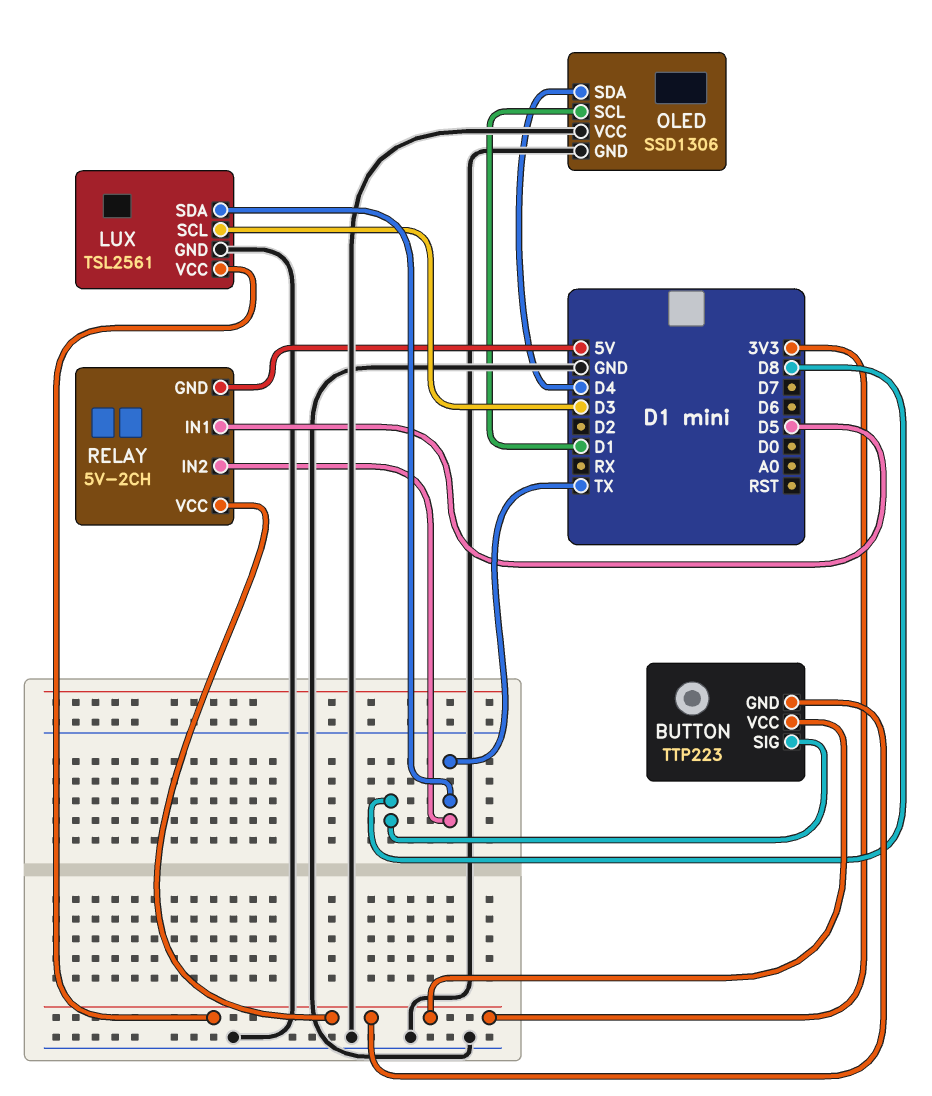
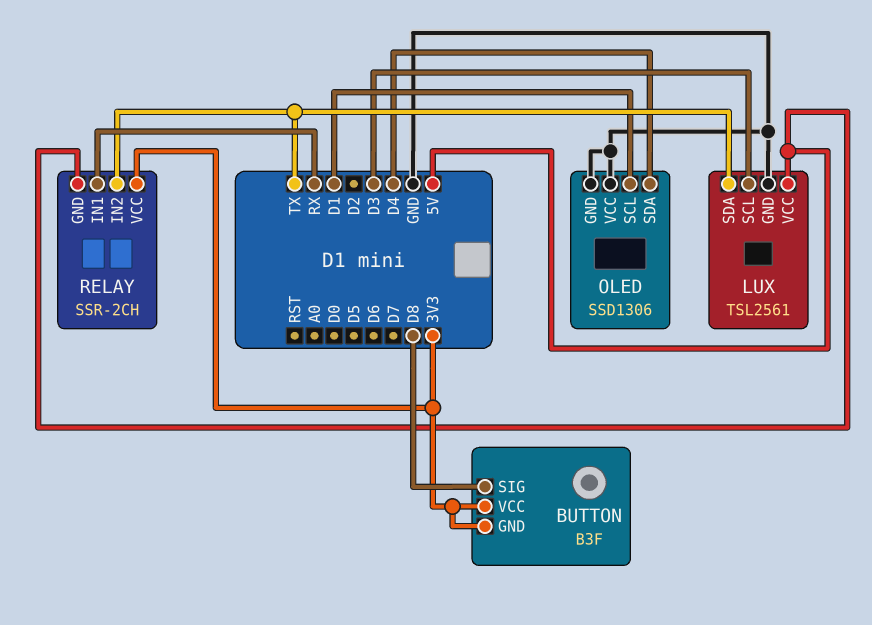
BUTTON: TTP223 -> B3F
LUX pin VCC: 3V3 -> 5V
RELAY: 5V-2CH -> SSR-2CH
RELAY pin IN1: D5 -> RX

